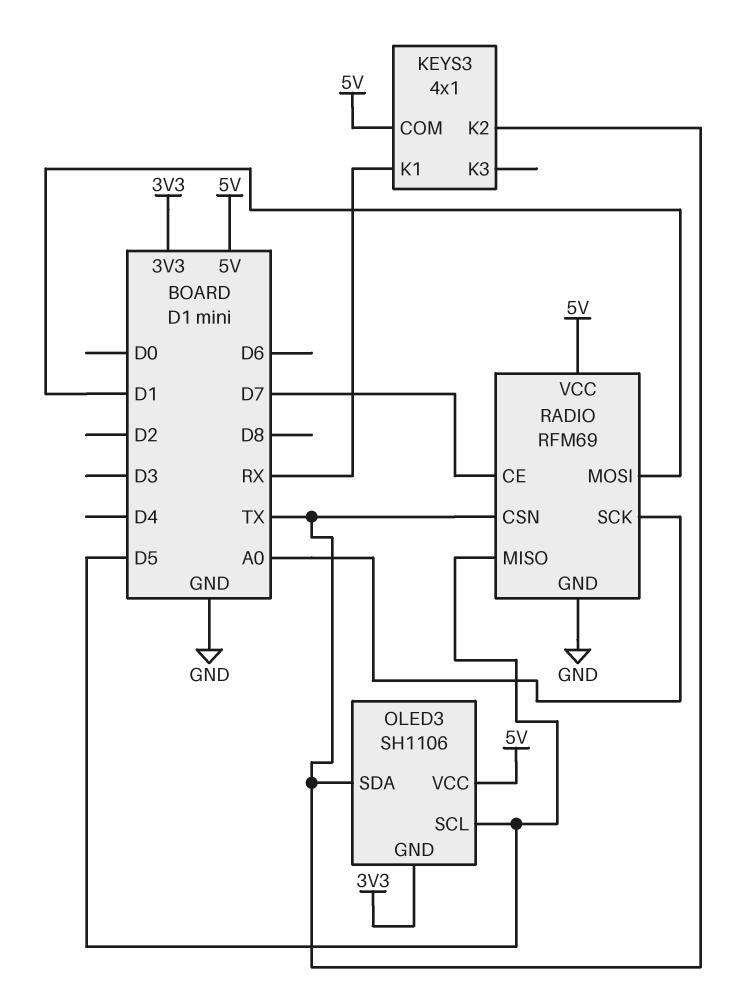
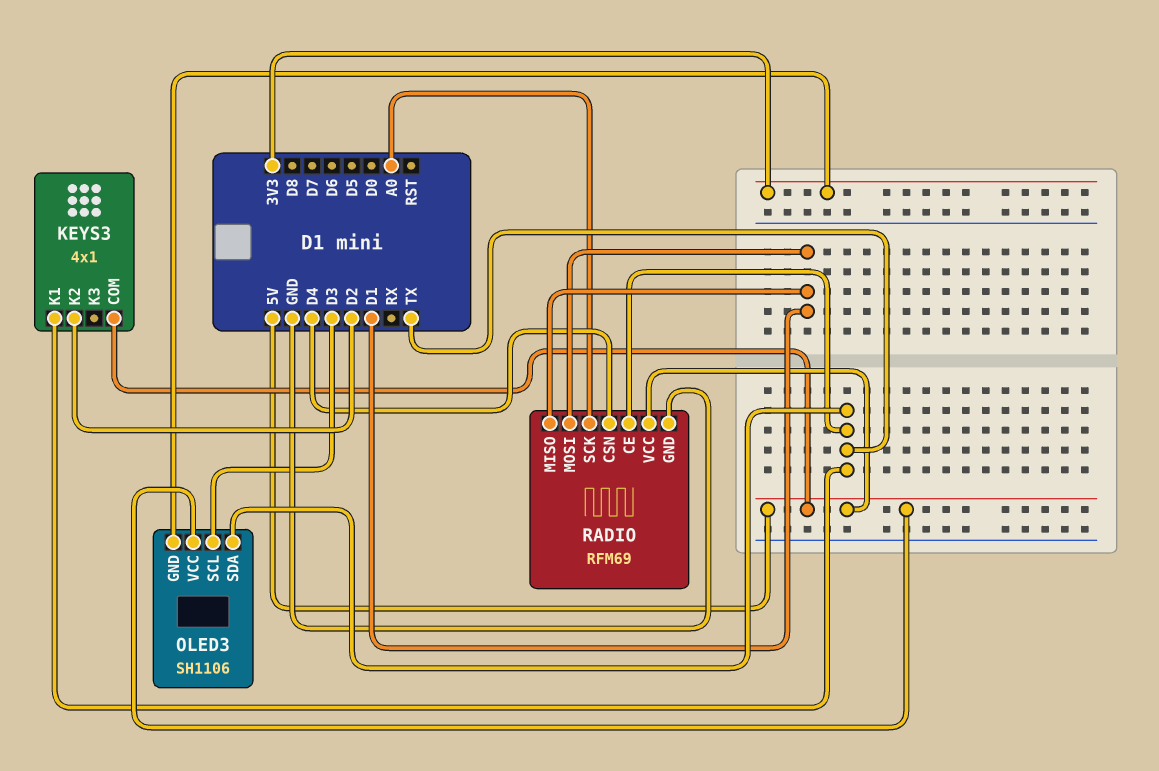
KEYS3 pin K1: RX -> TX
KEYS3 pin K2: TX -> D2
OLED3 pin SCL: D5 -> D3
RADIO pin CE: D7 -> TX
RADIO pin CSN: TX -> D4
RADIO pin MISO: D5 -> D1

